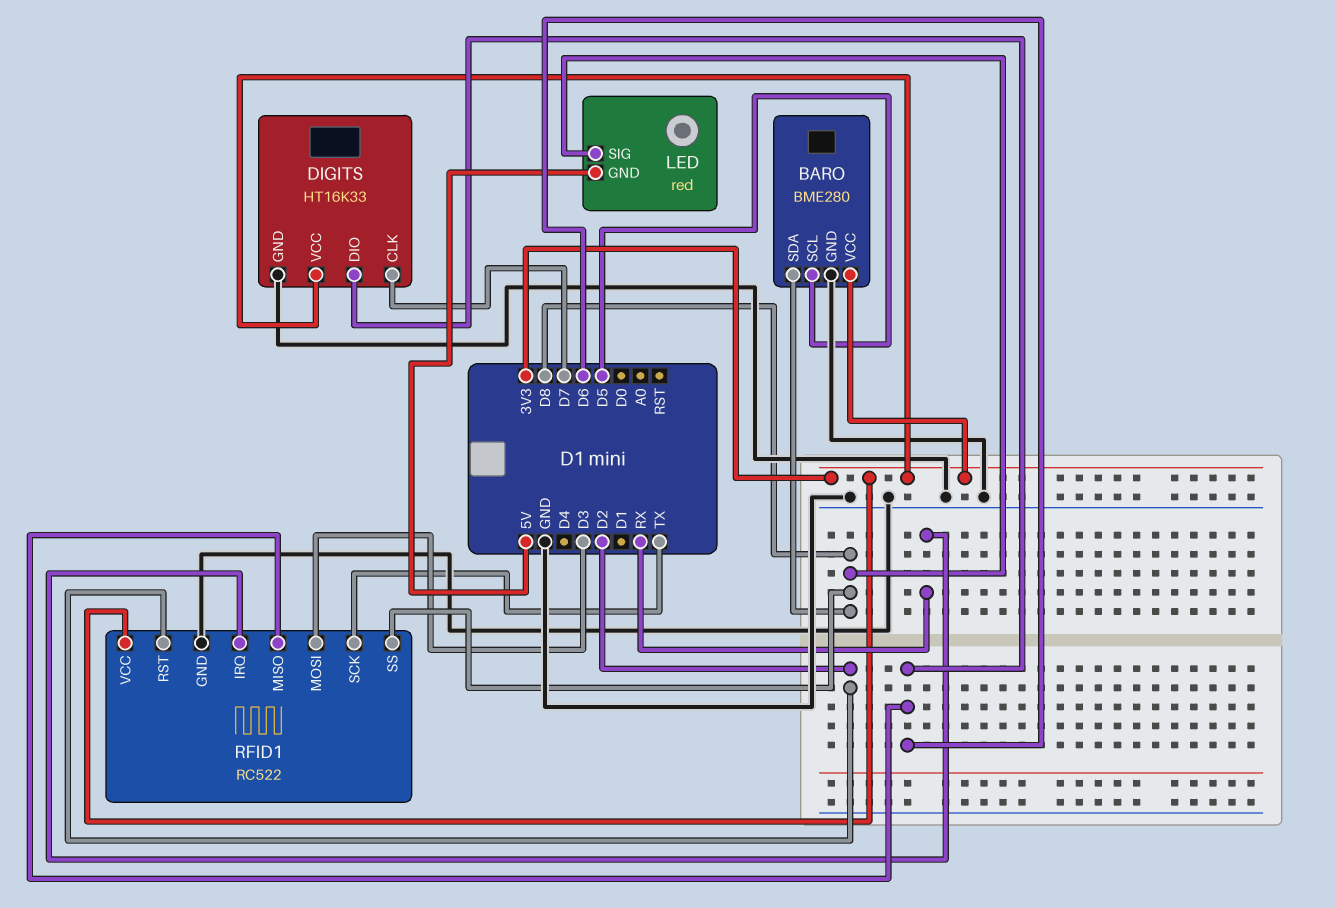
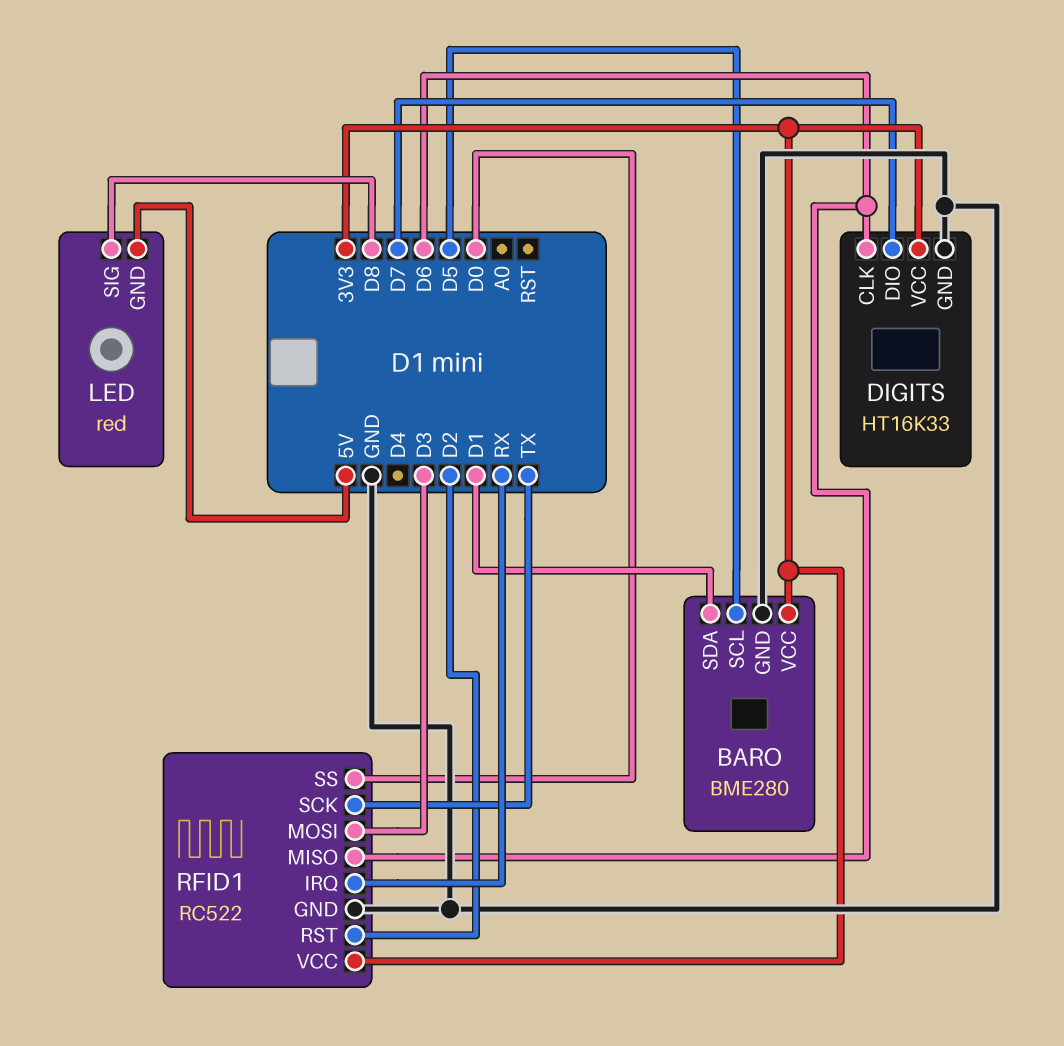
BARO pin SDA: D8 -> D1
DIGITS pin CLK: D7 -> D6
DIGITS pin DIO: D6 -> D7
RFID1 pin SS: D8 -> D0

